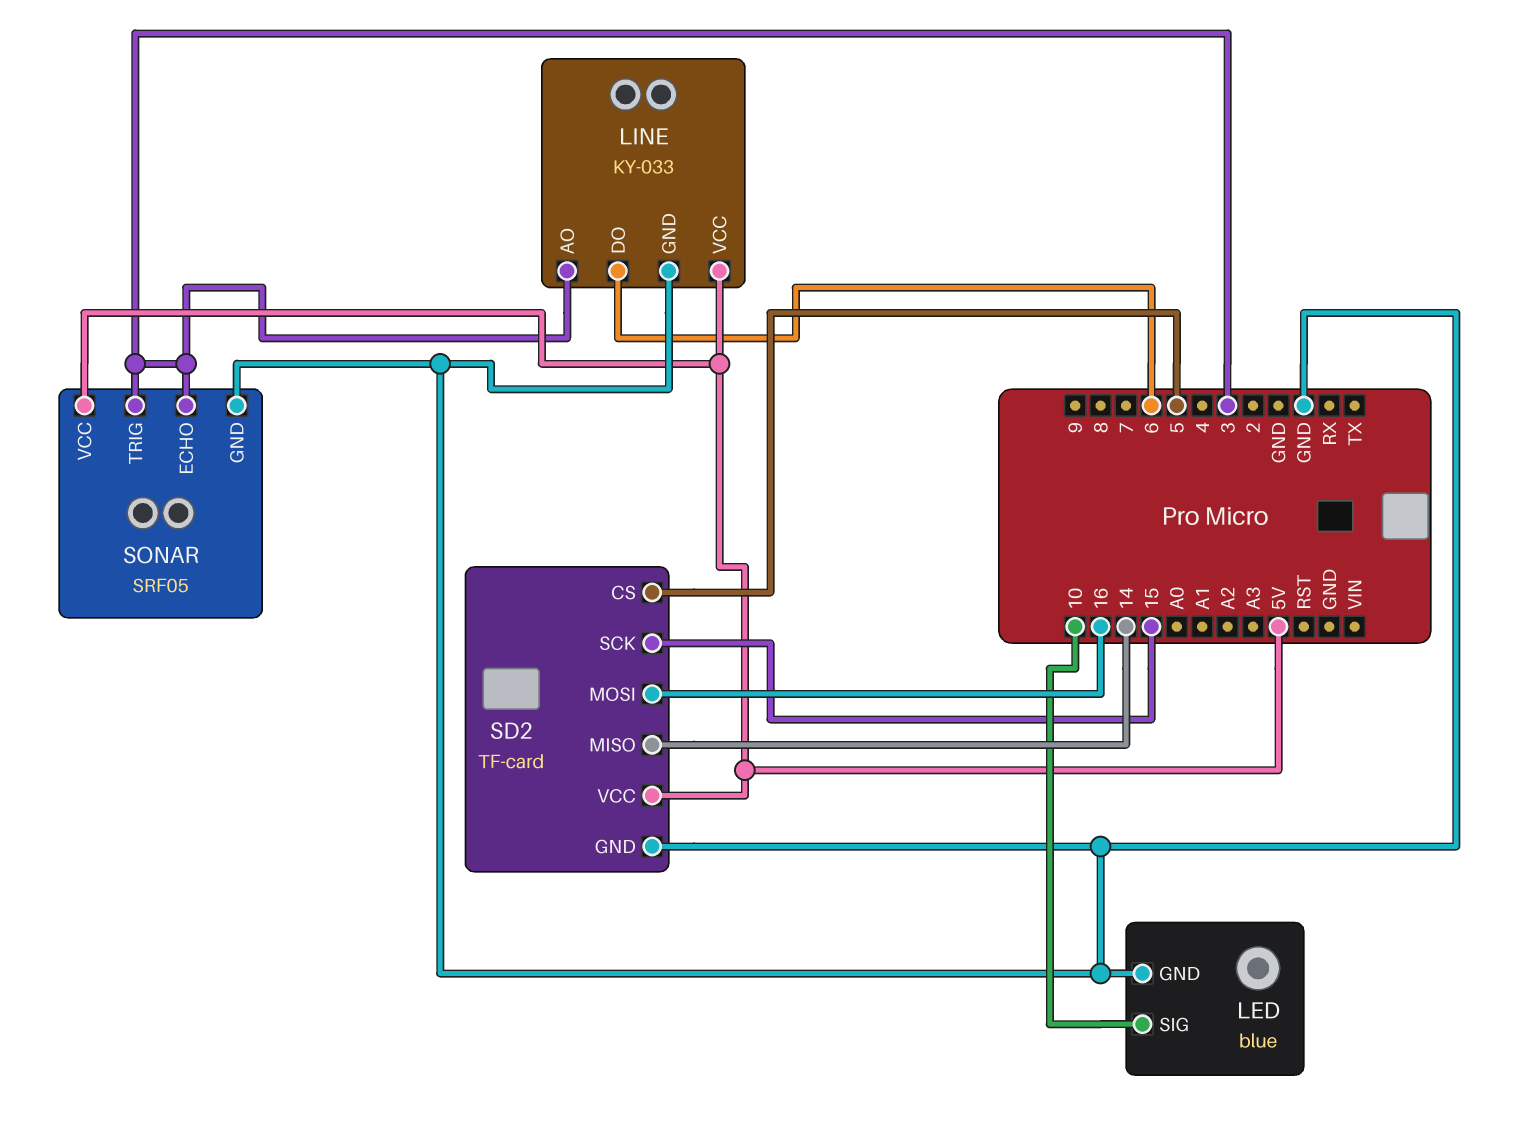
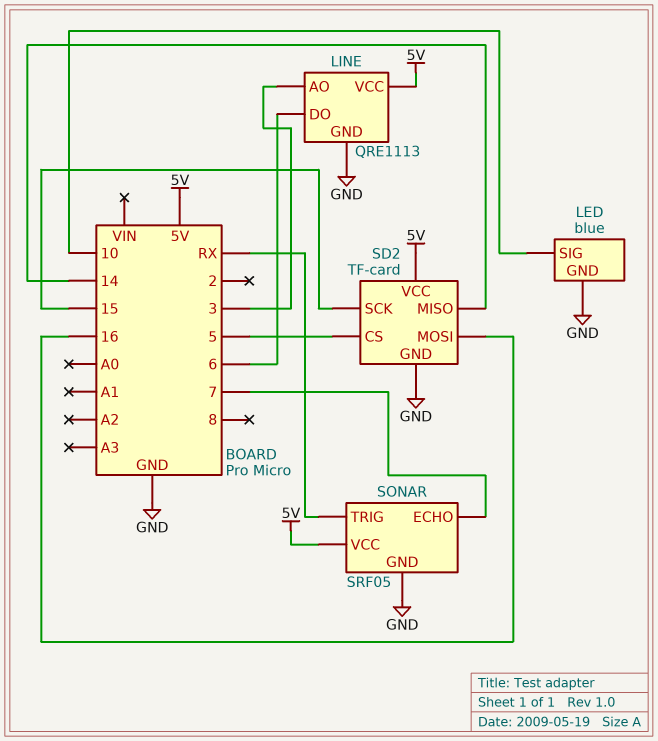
LINE: KY-033 -> QRE1113
SONAR pin ECHO: 3 -> 7
SONAR pin TRIG: 3 -> RX

